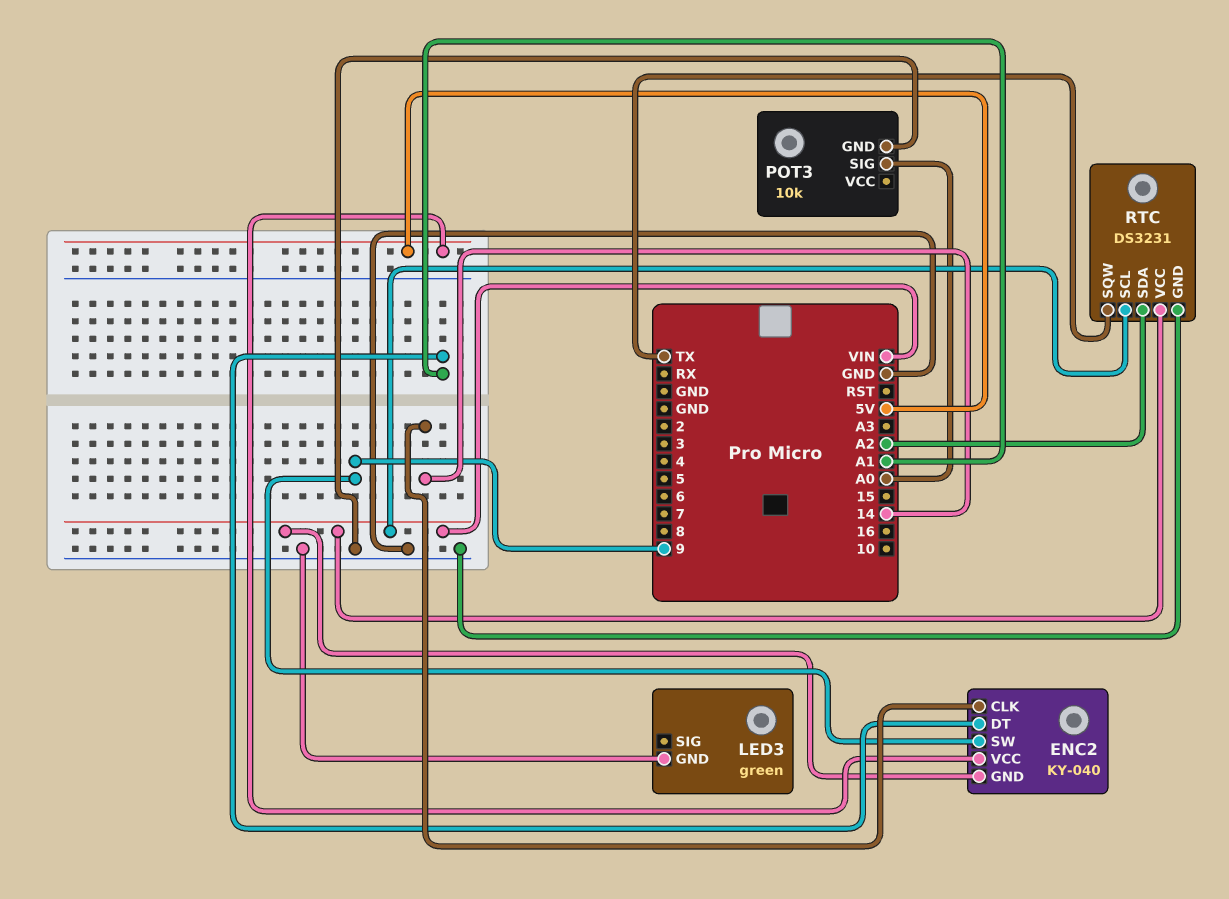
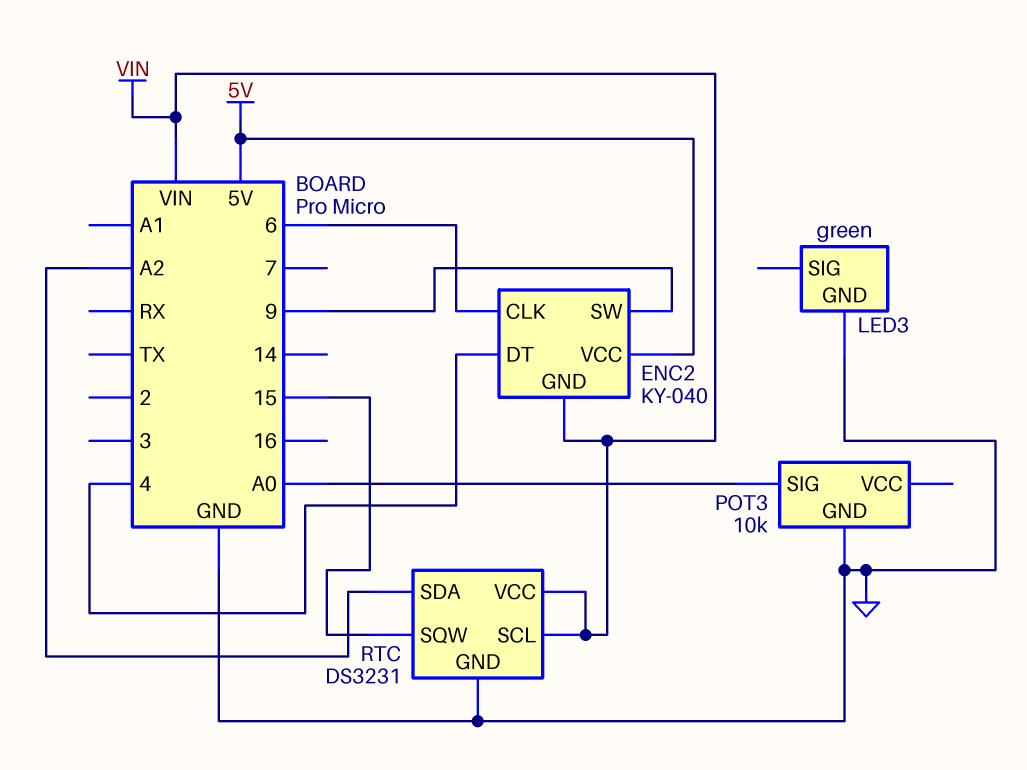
ENC2 pin CLK: 14 -> 6
ENC2 pin DT: A1 -> 4
RTC pin SQW: TX -> 15

